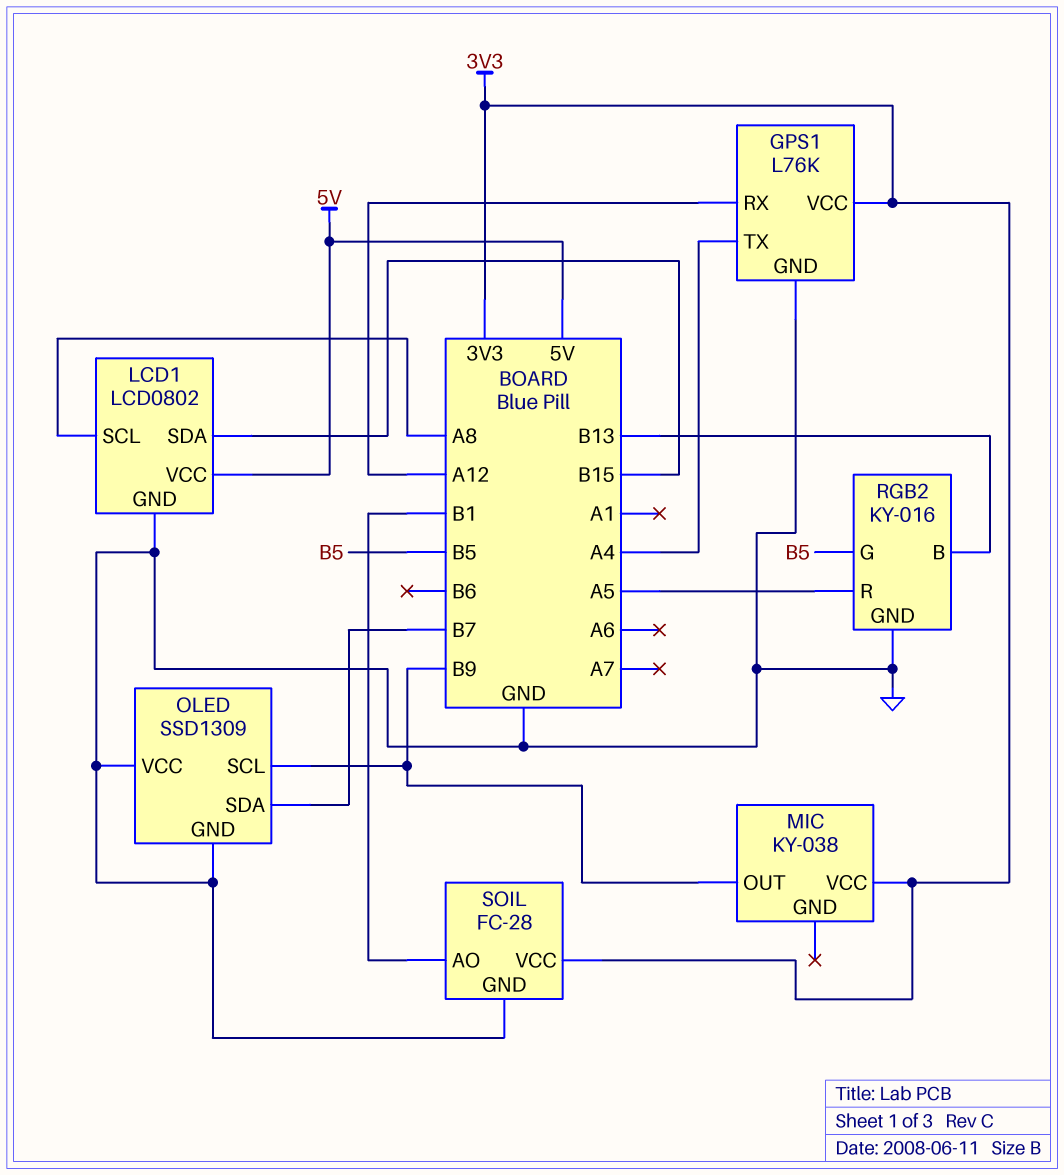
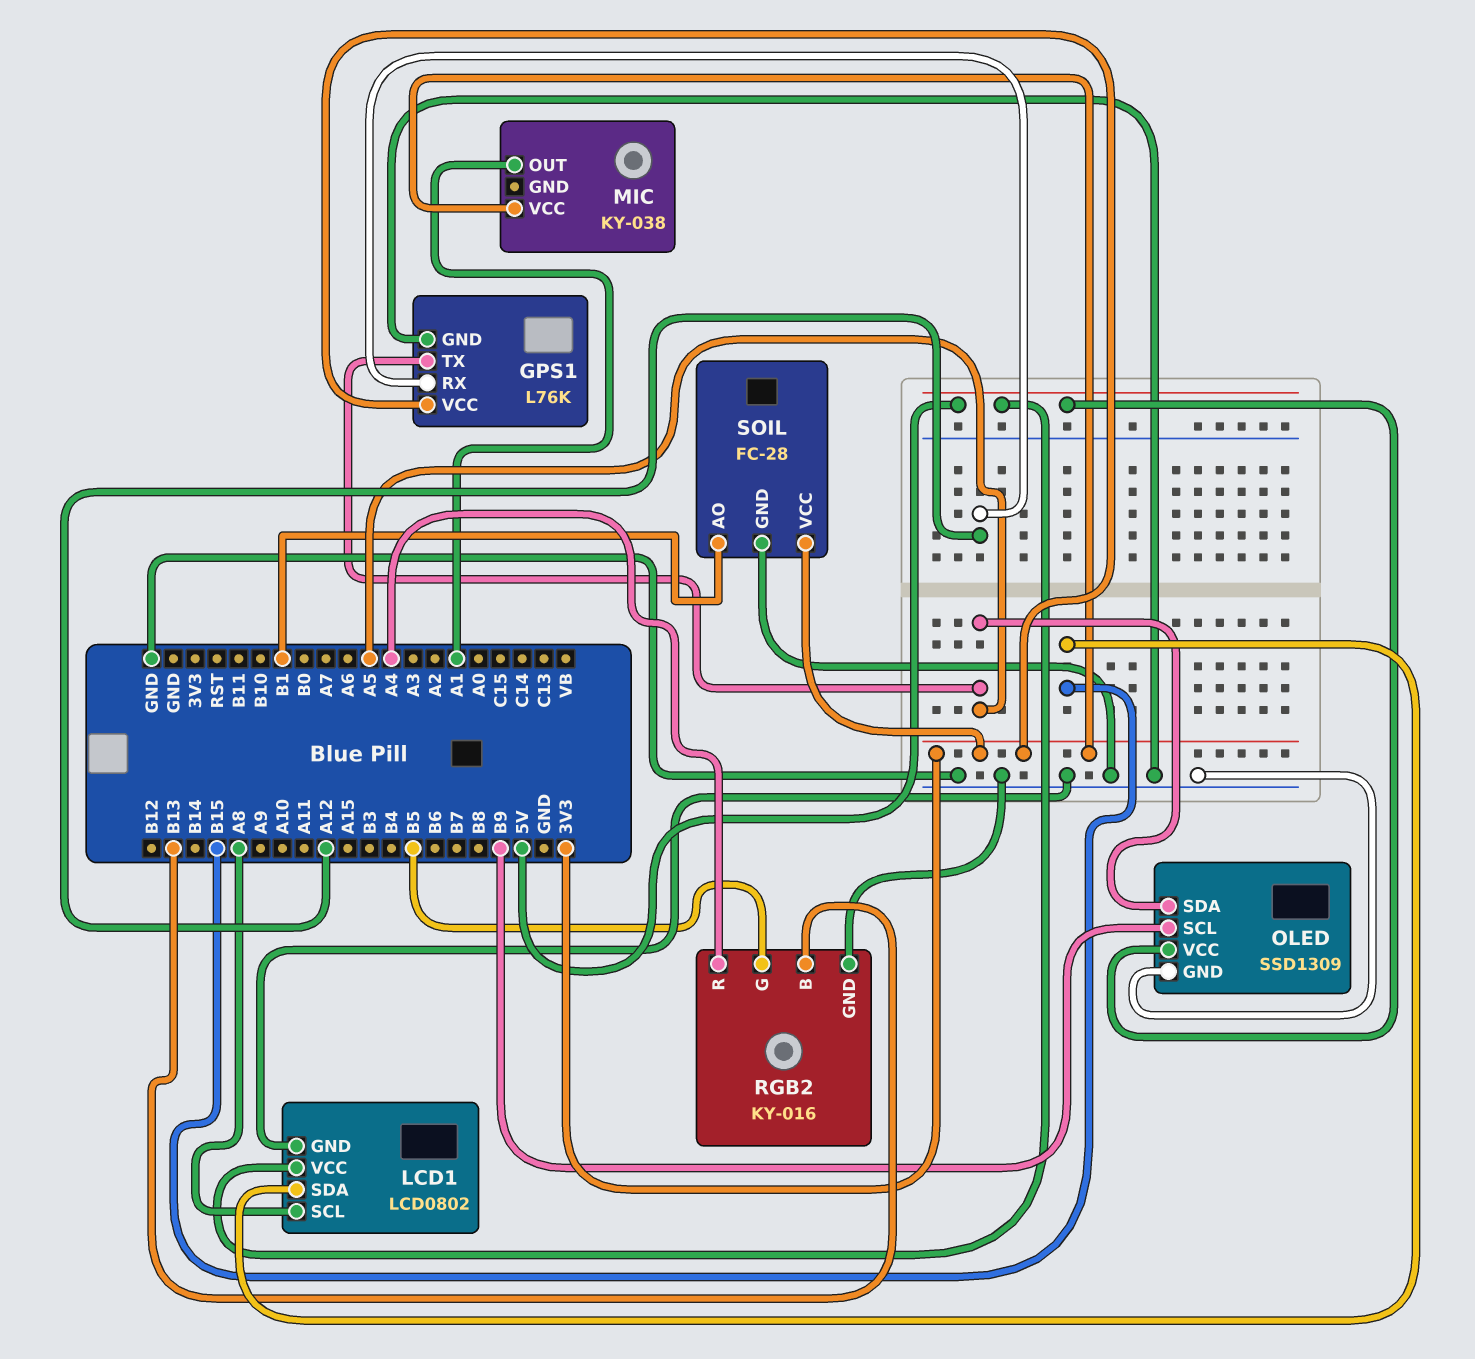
GPS1 pin TX: A4 -> A5
MIC pin OUT: B9 -> A1
OLED pin SDA: B7 -> A5
OLED pin VCC: GND -> 5V
RGB2 pin R: A5 -> A4

